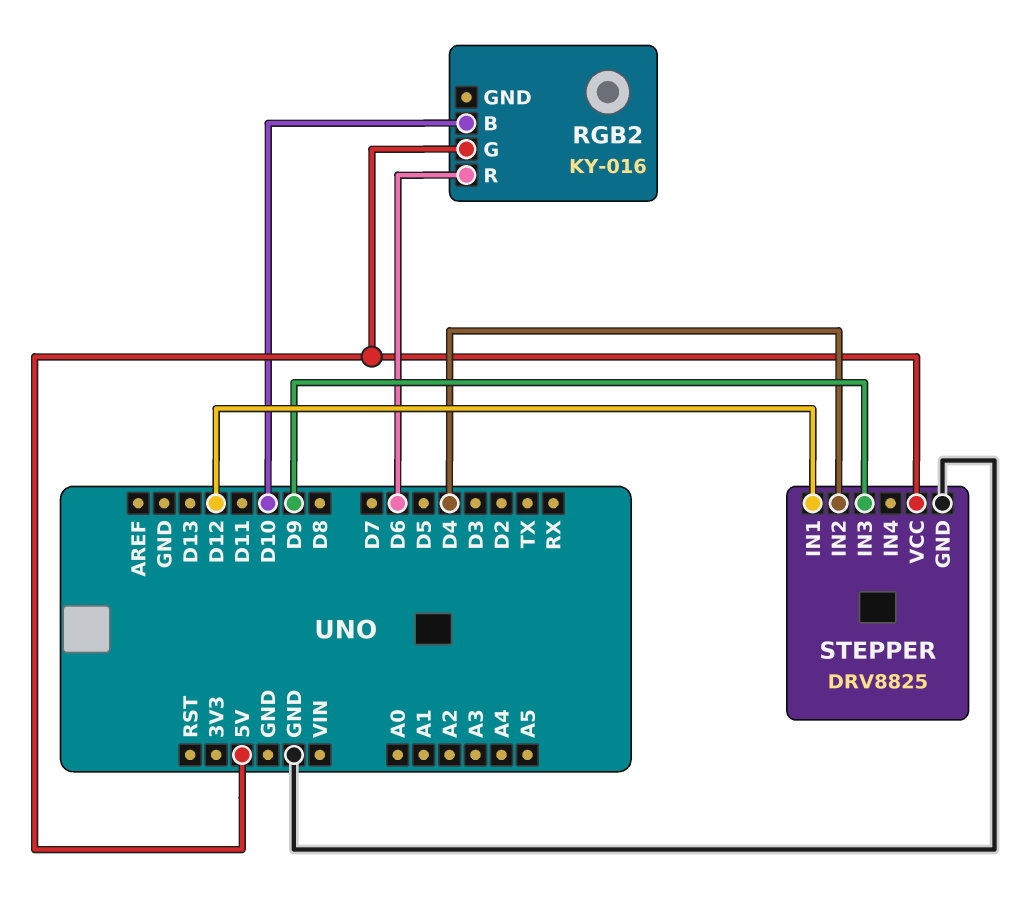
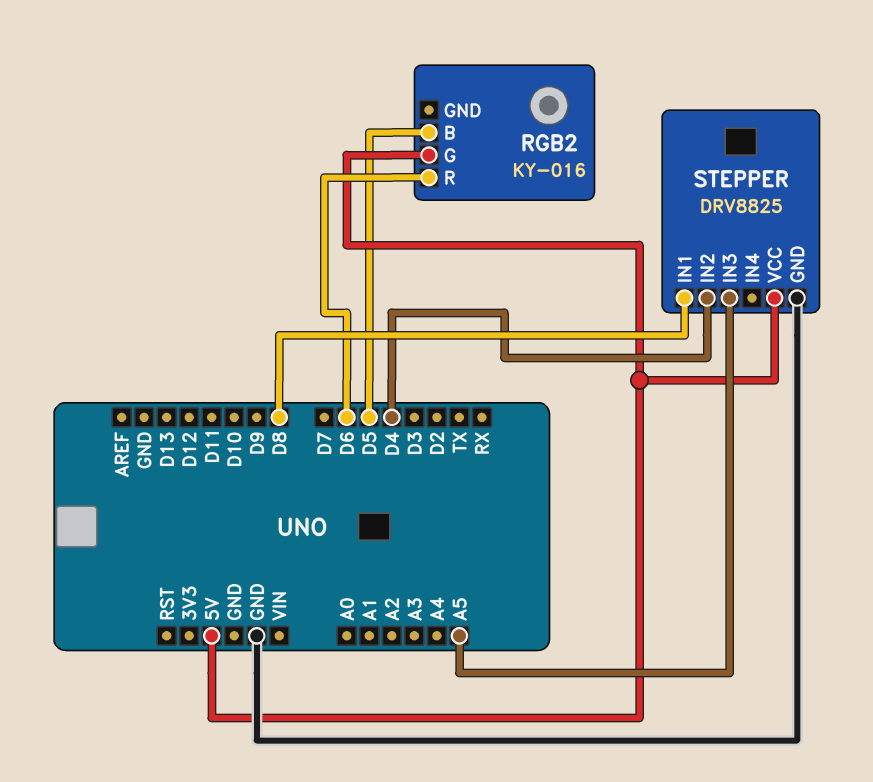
RGB2 pin B: D10 -> D5
STEPPER pin IN1: D12 -> D8
STEPPER pin IN3: D9 -> A5

